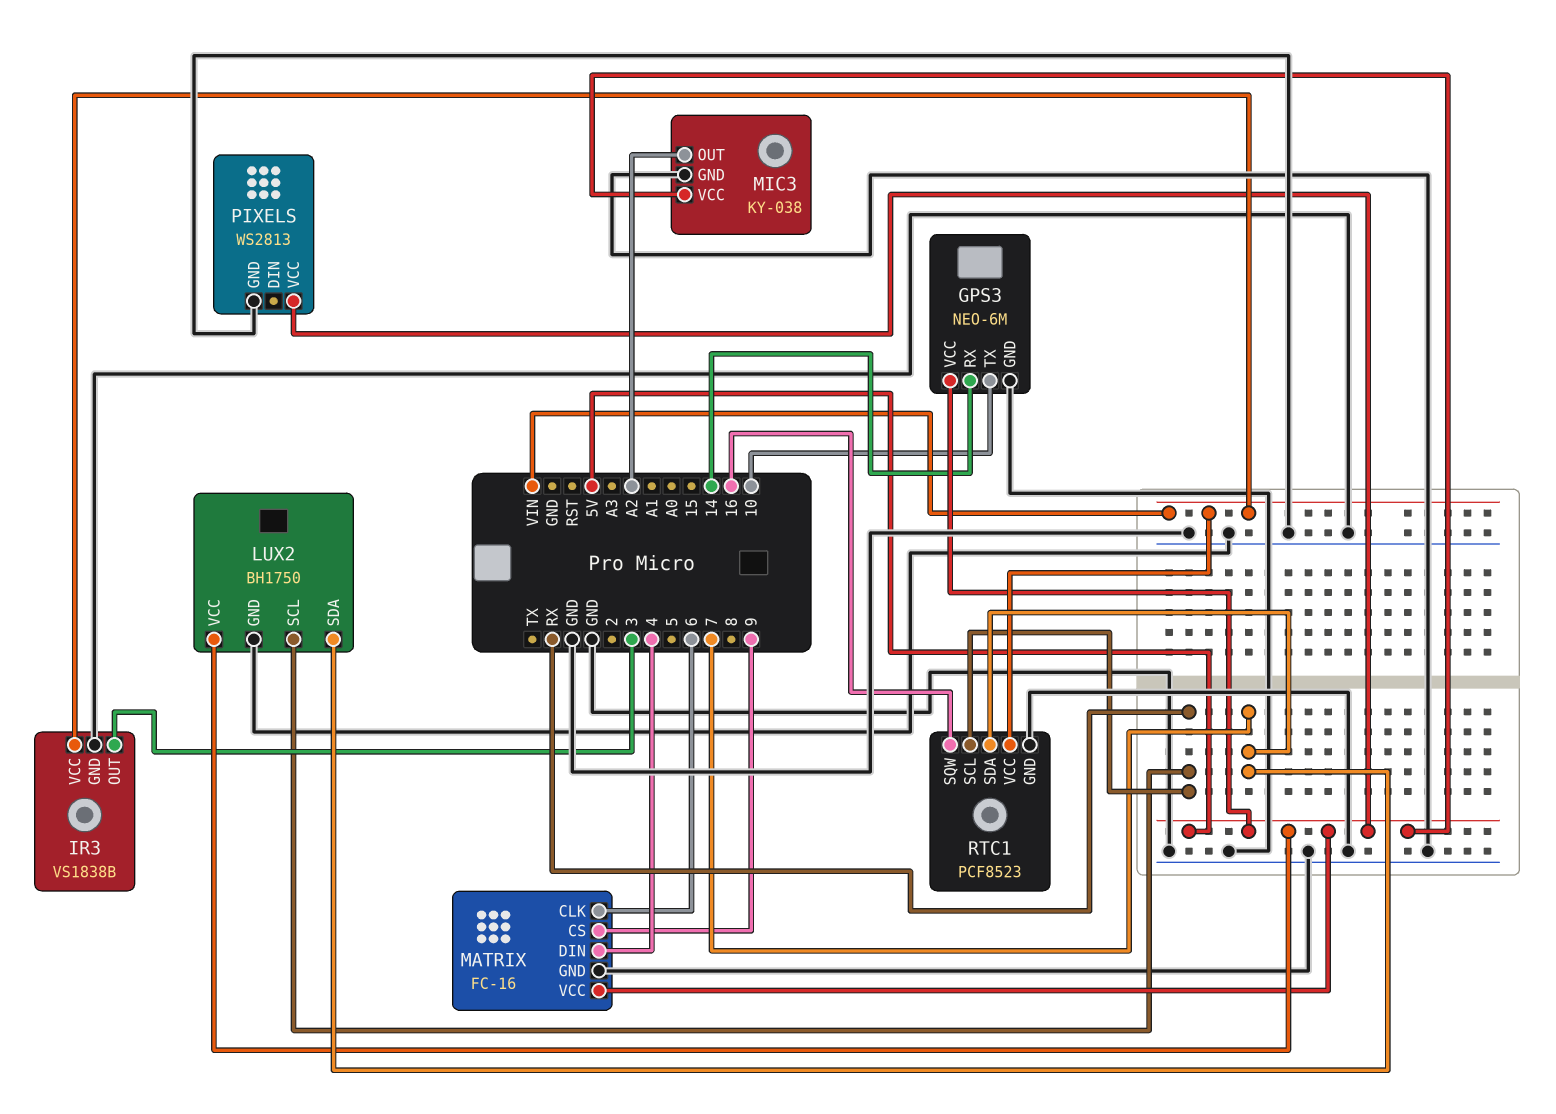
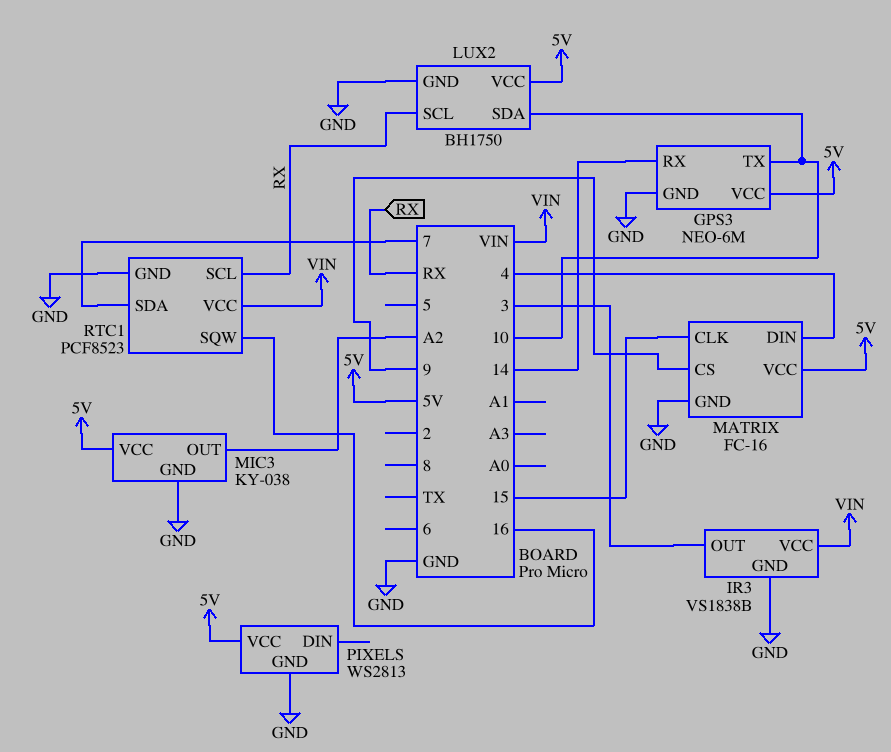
LUX2 pin SDA: 7 -> 10
MATRIX pin CLK: 6 -> 15

